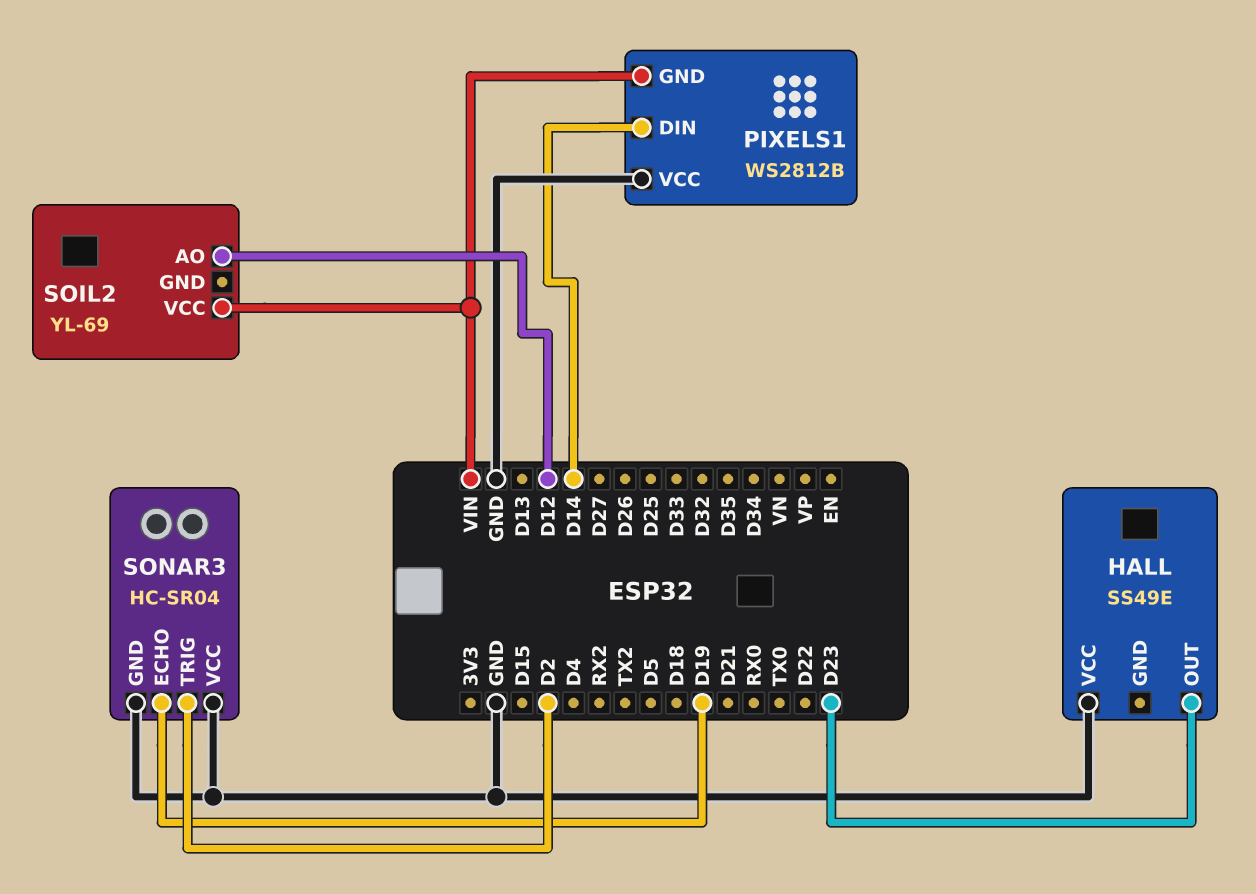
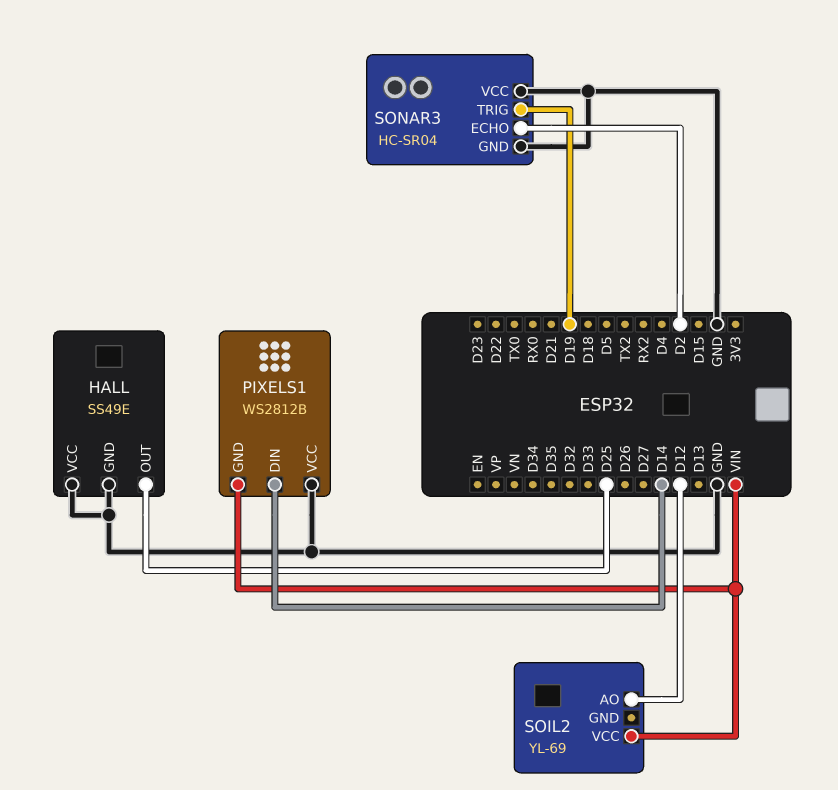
HALL pin GND: none -> GND
HALL pin OUT: D23 -> D25
SONAR3 pin ECHO: D19 -> D2
SONAR3 pin TRIG: D2 -> D19

